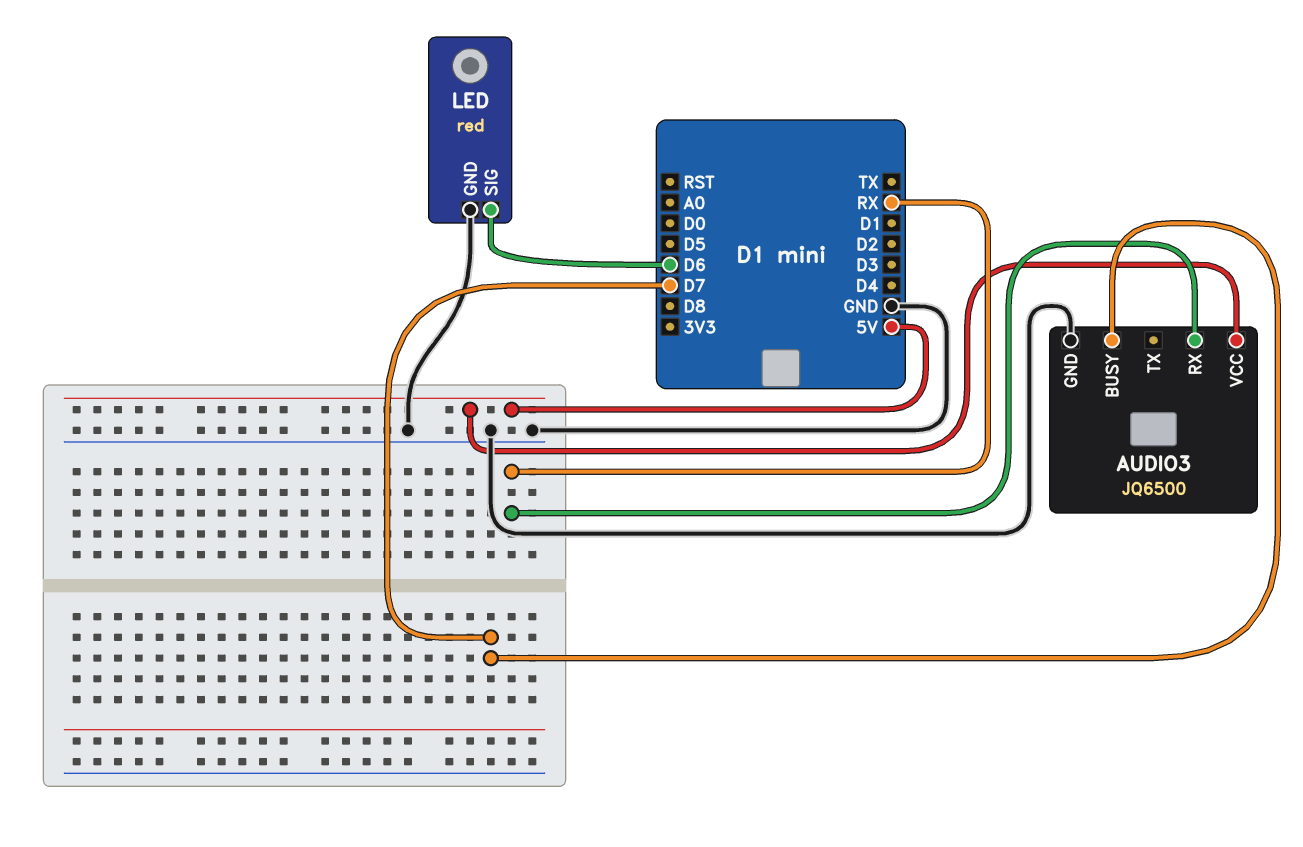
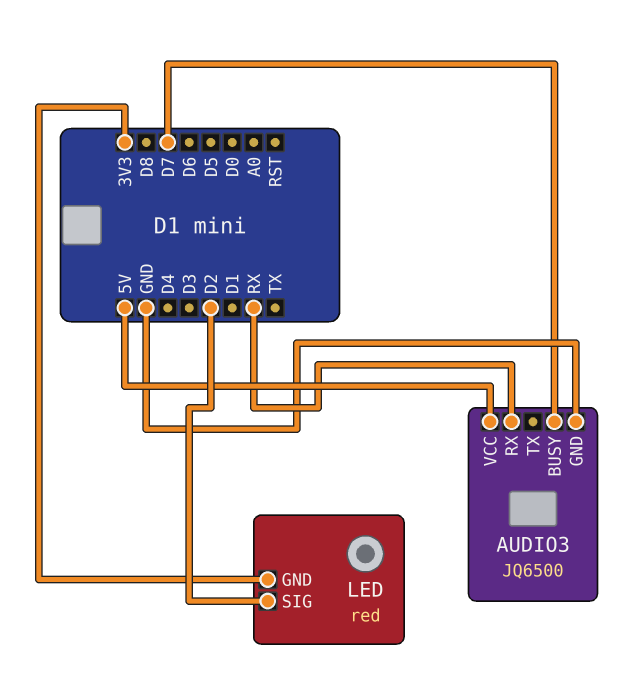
LED pin GND: GND -> 3V3
LED pin SIG: D6 -> D2

